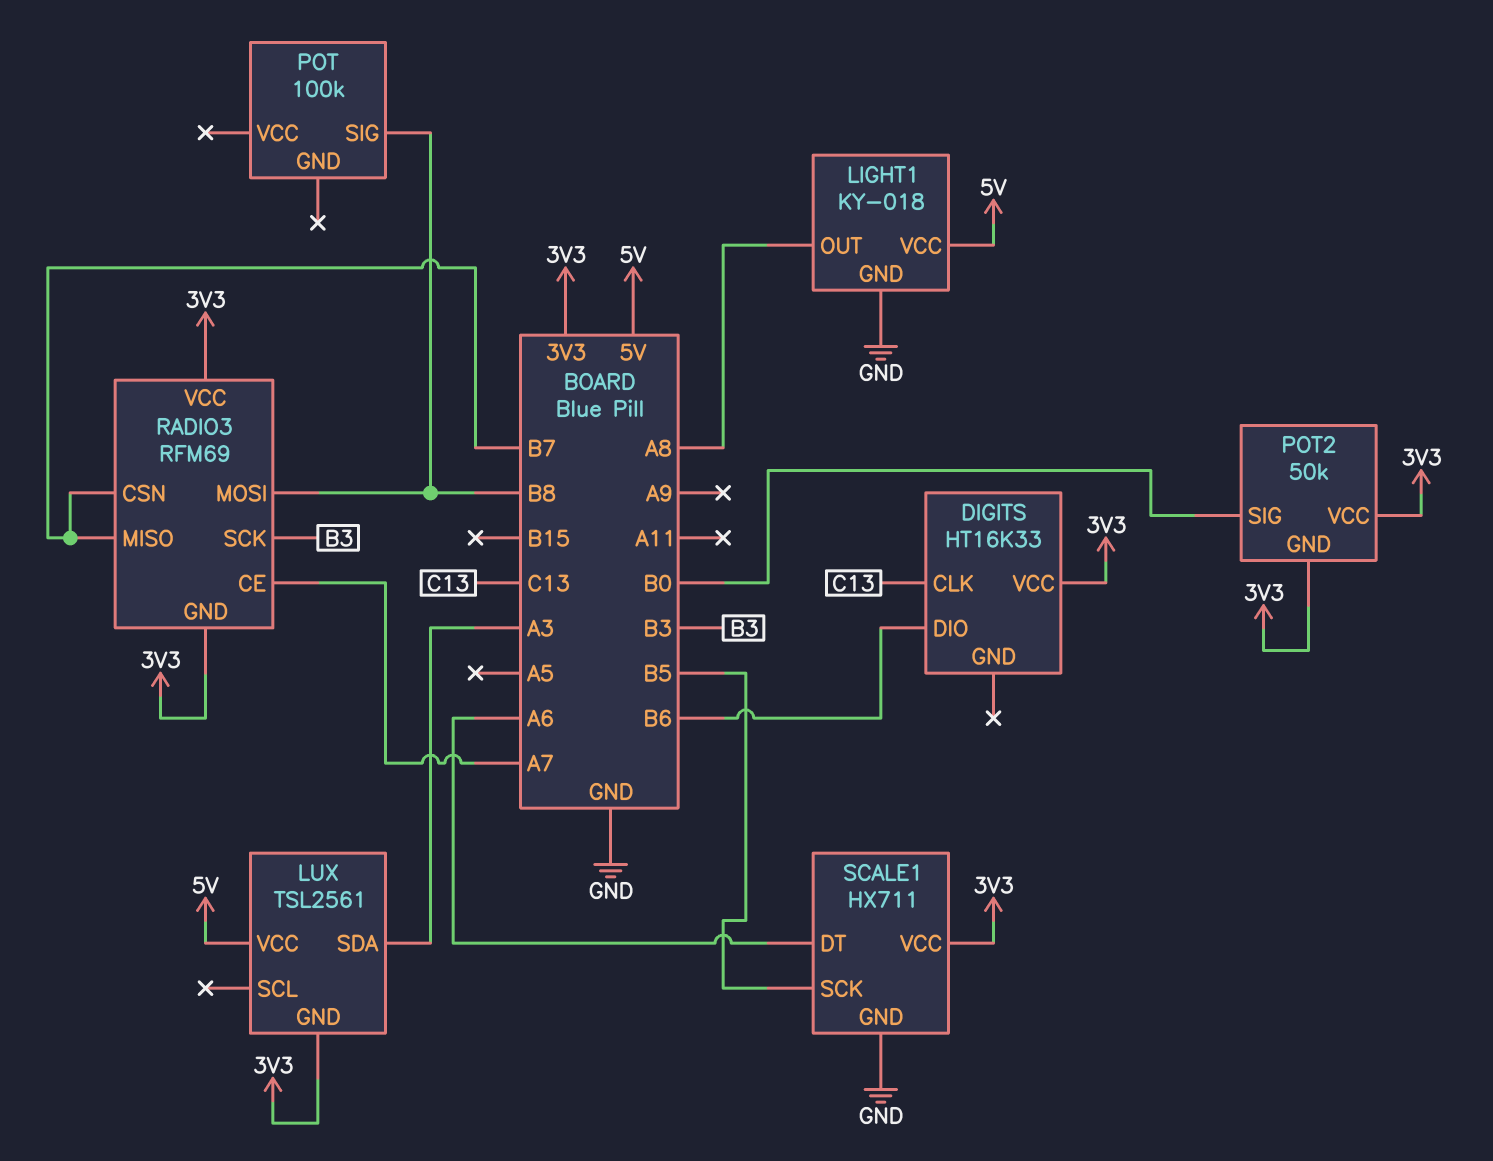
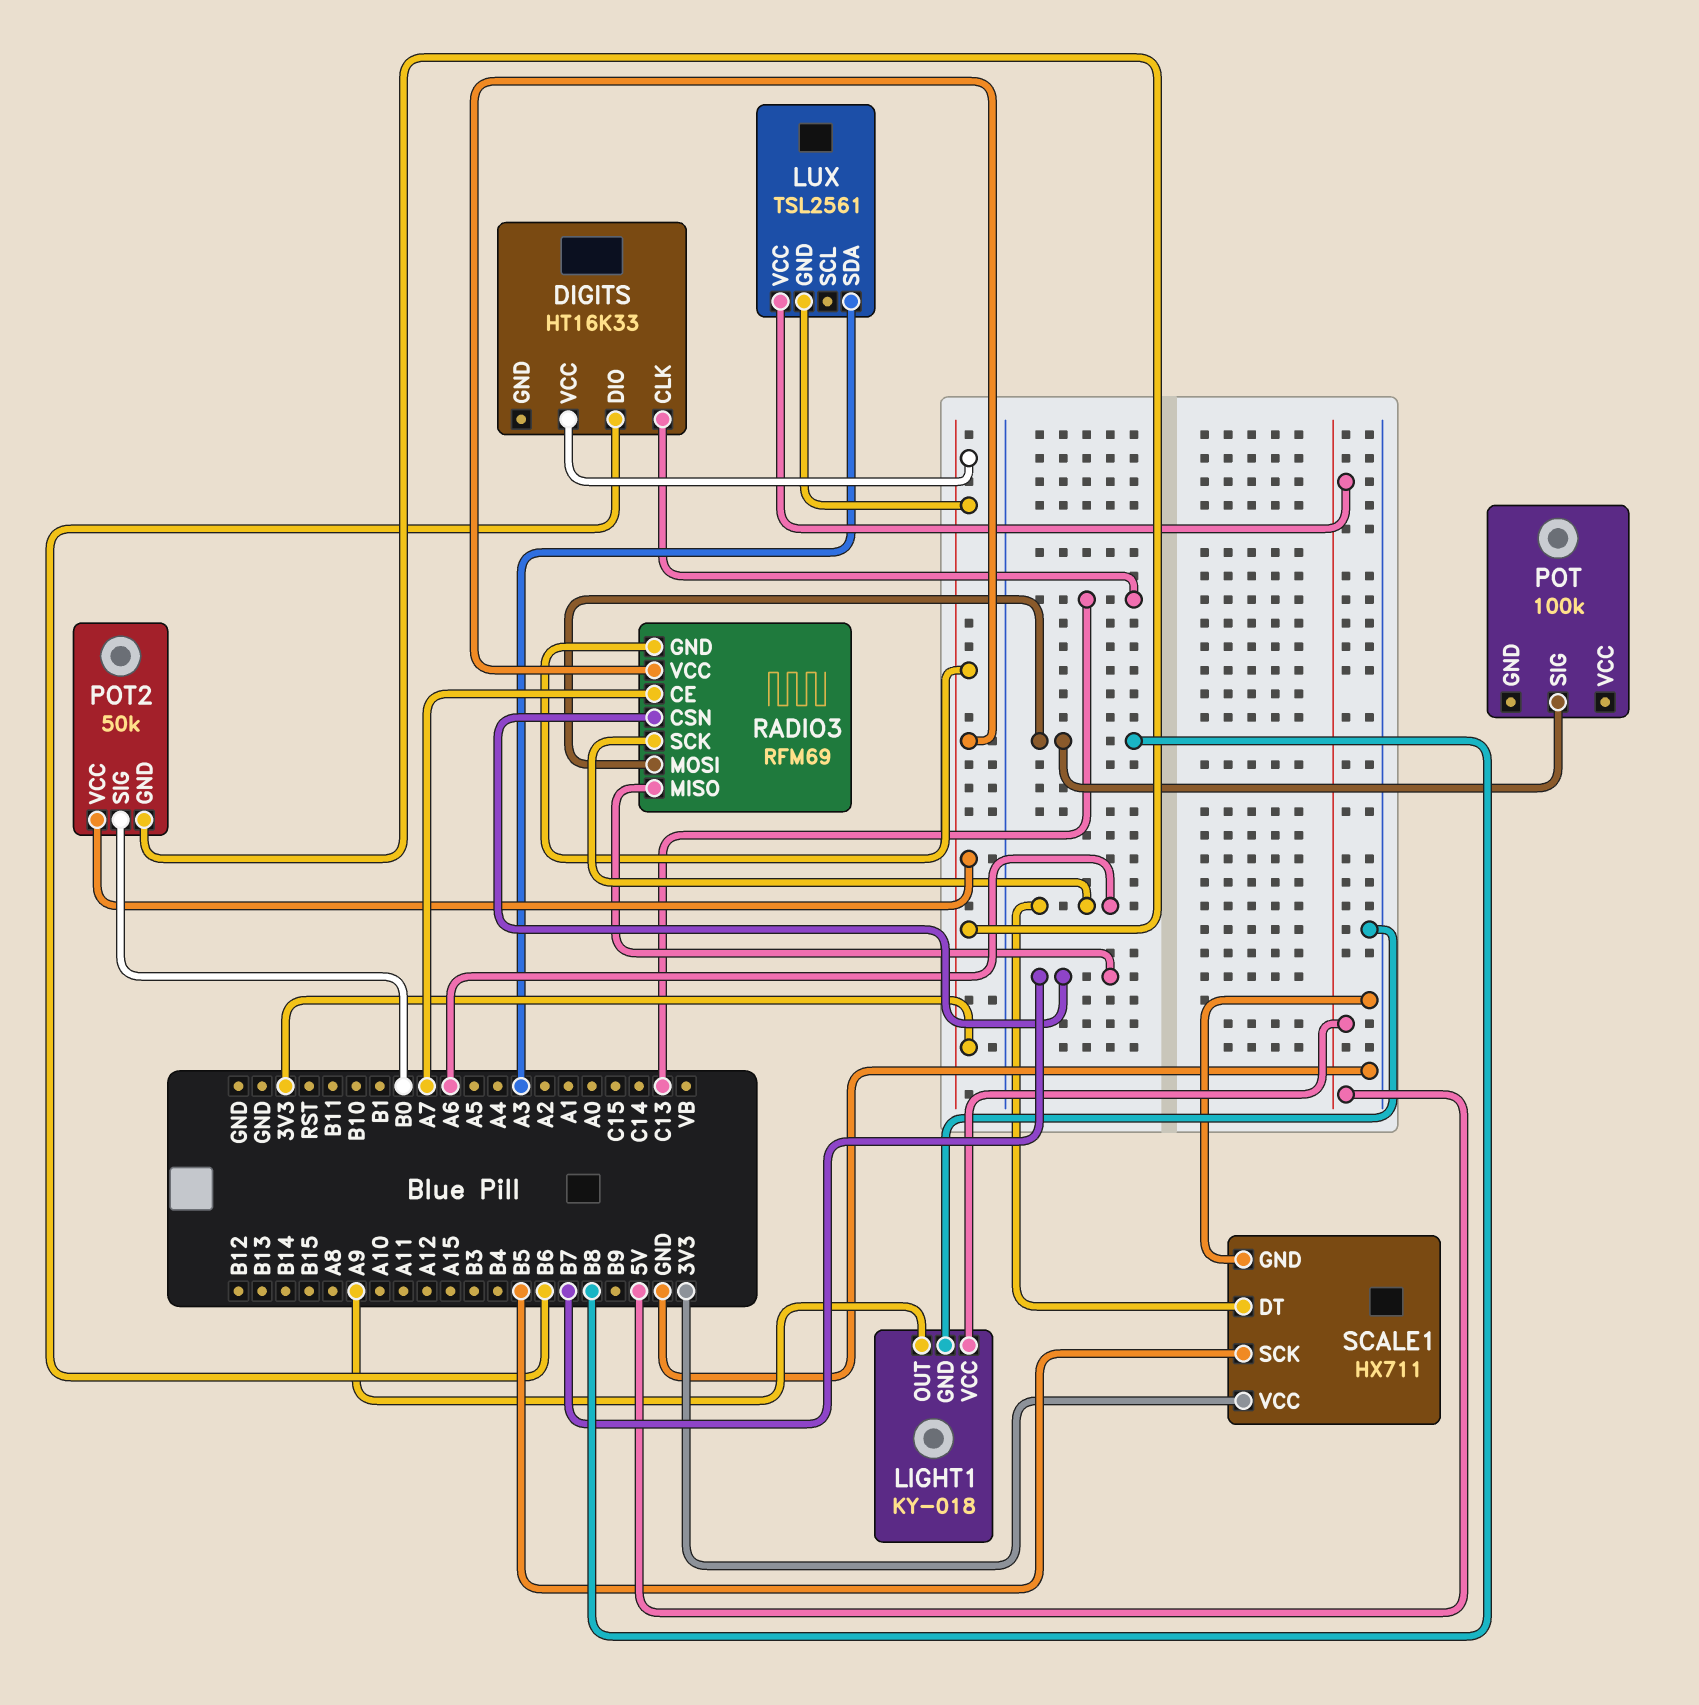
LIGHT1 pin OUT: A8 -> A9
RADIO3 pin SCK: B3 -> A6

